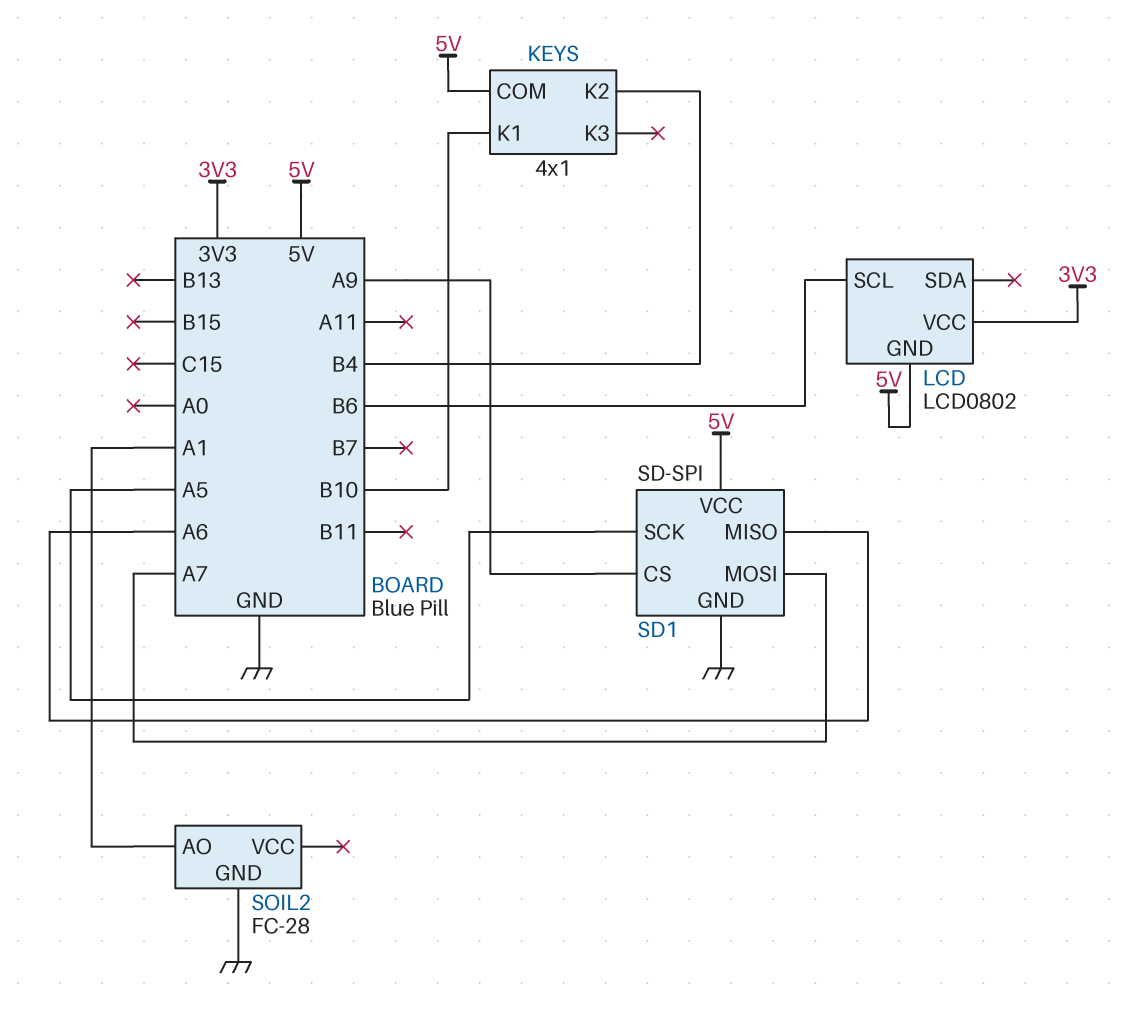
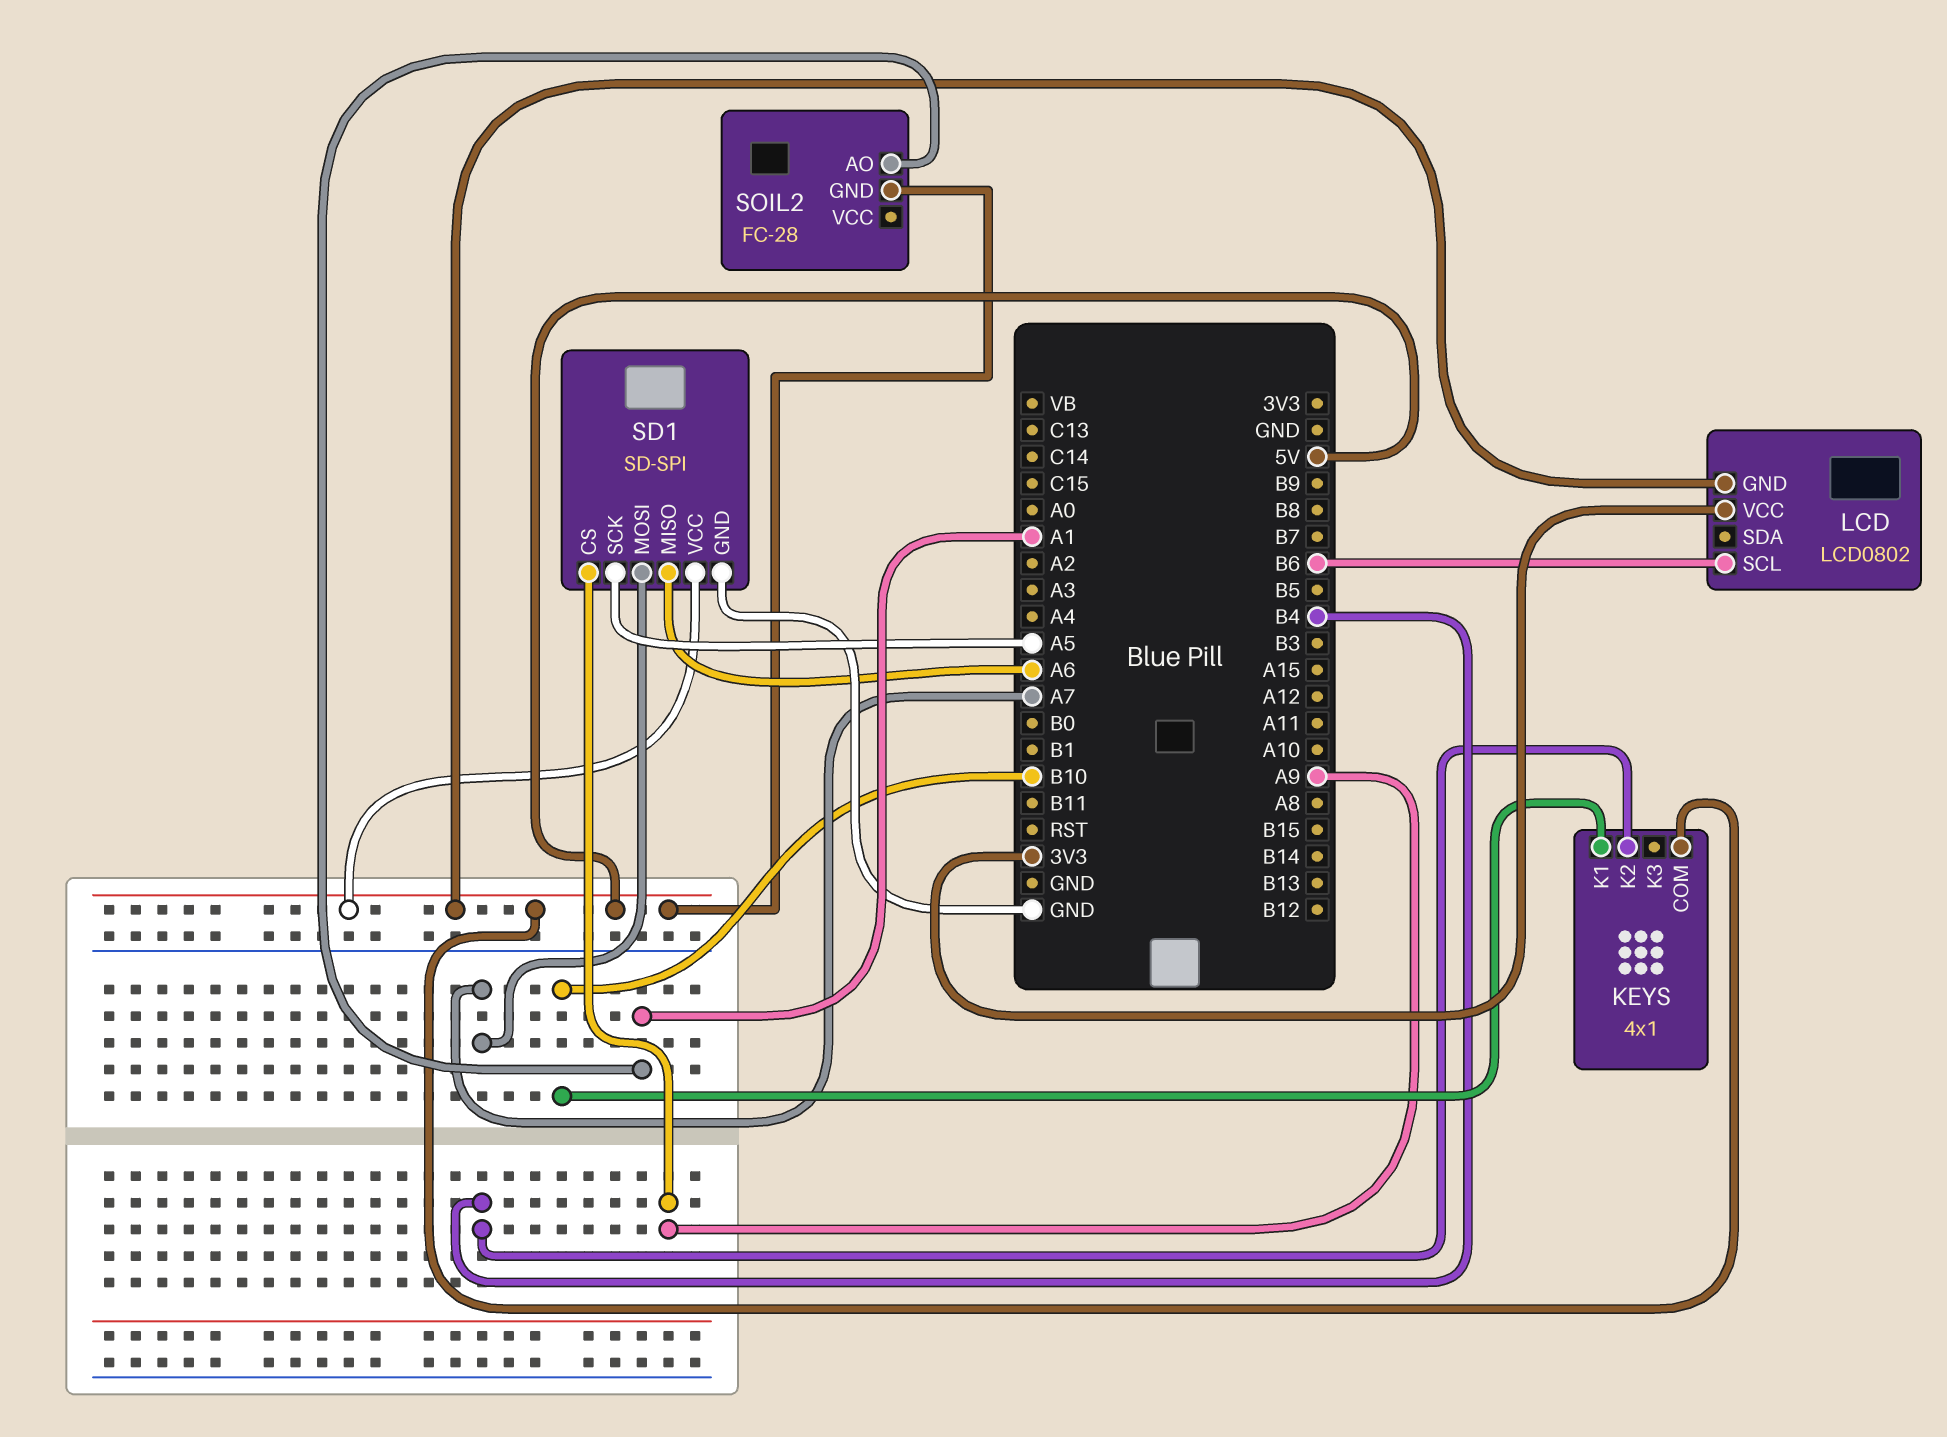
SOIL2 pin GND: GND -> 5V

